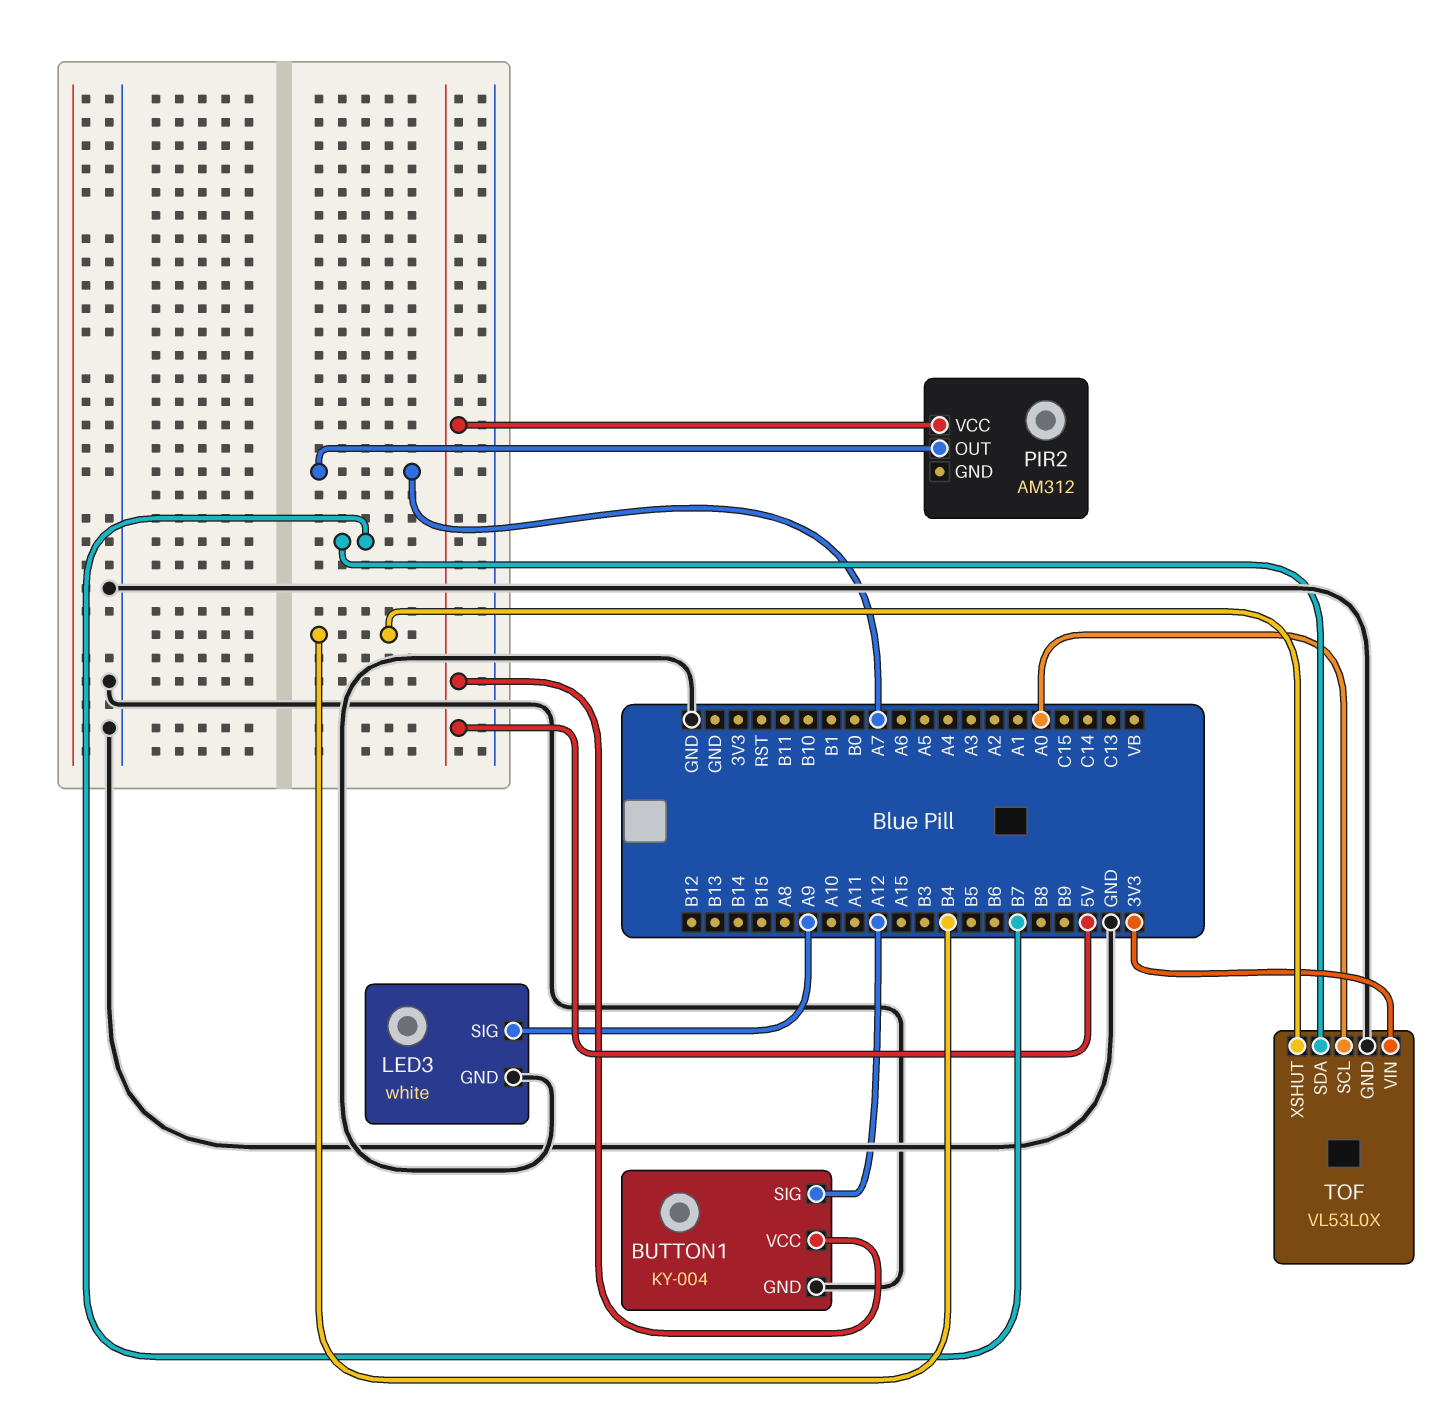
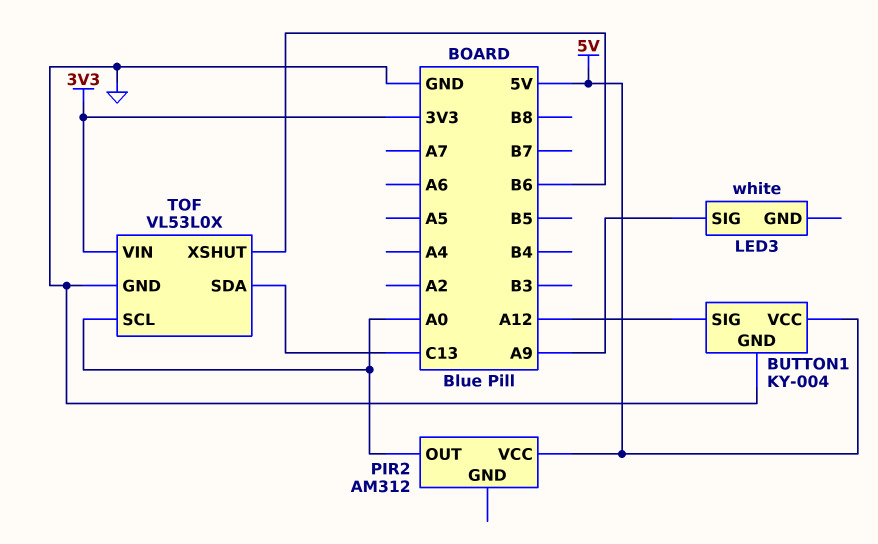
LED3 pin GND: GND -> none
PIR2 pin OUT: A7 -> A0
TOF pin SDA: B7 -> C13
TOF pin XSHUT: B4 -> B6

